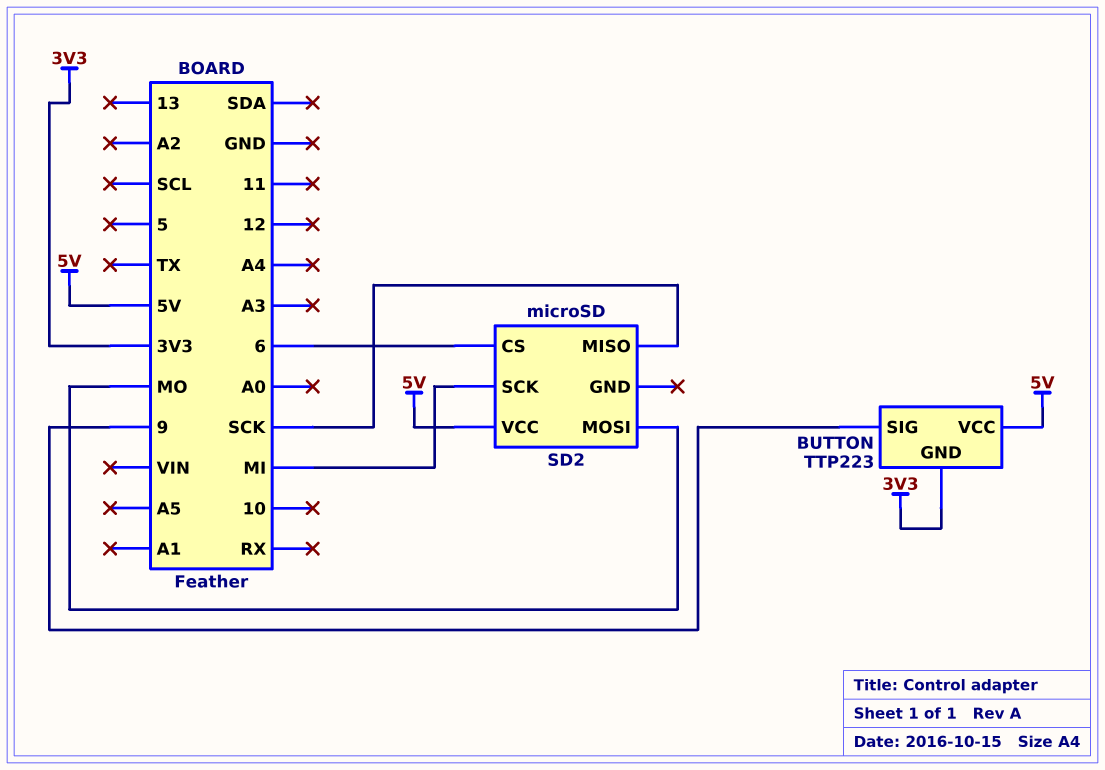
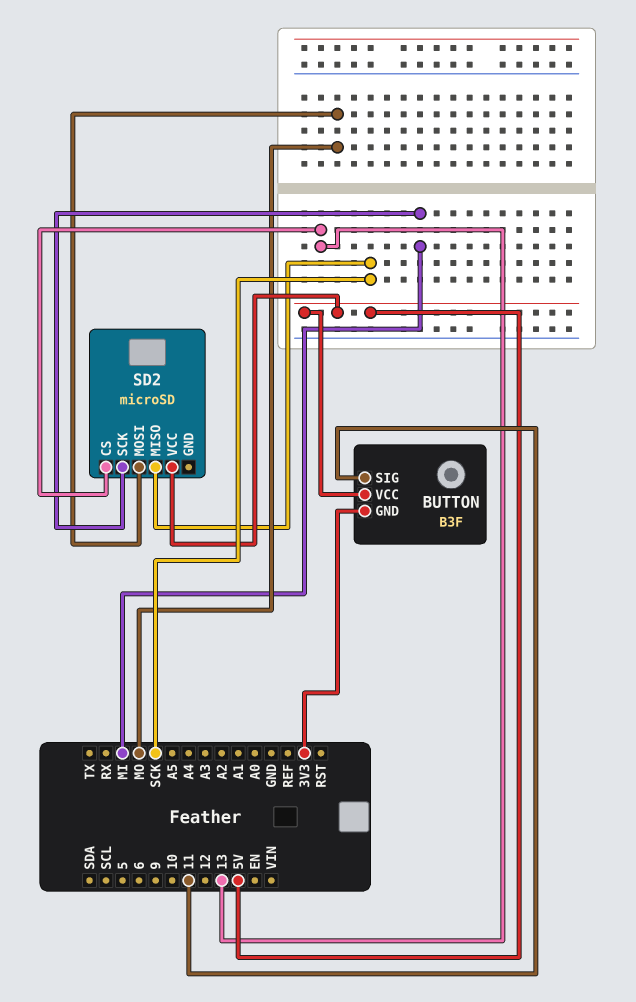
BUTTON: TTP223 -> B3F
BUTTON pin SIG: 9 -> 11
SD2 pin CS: 6 -> 13

